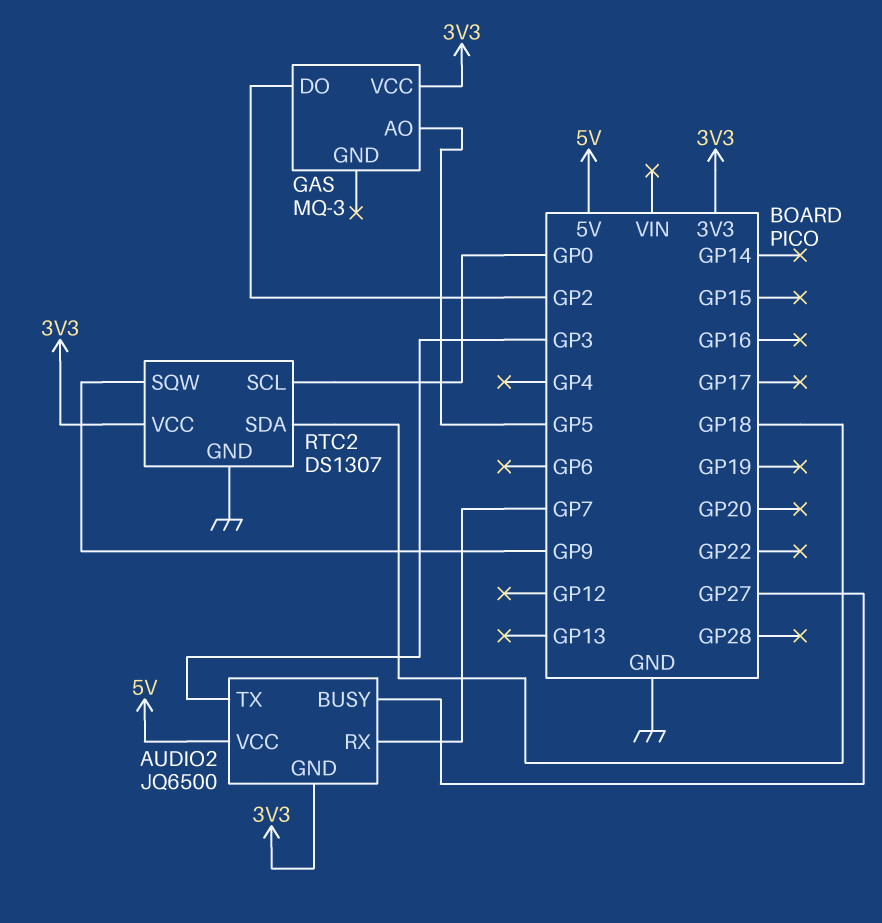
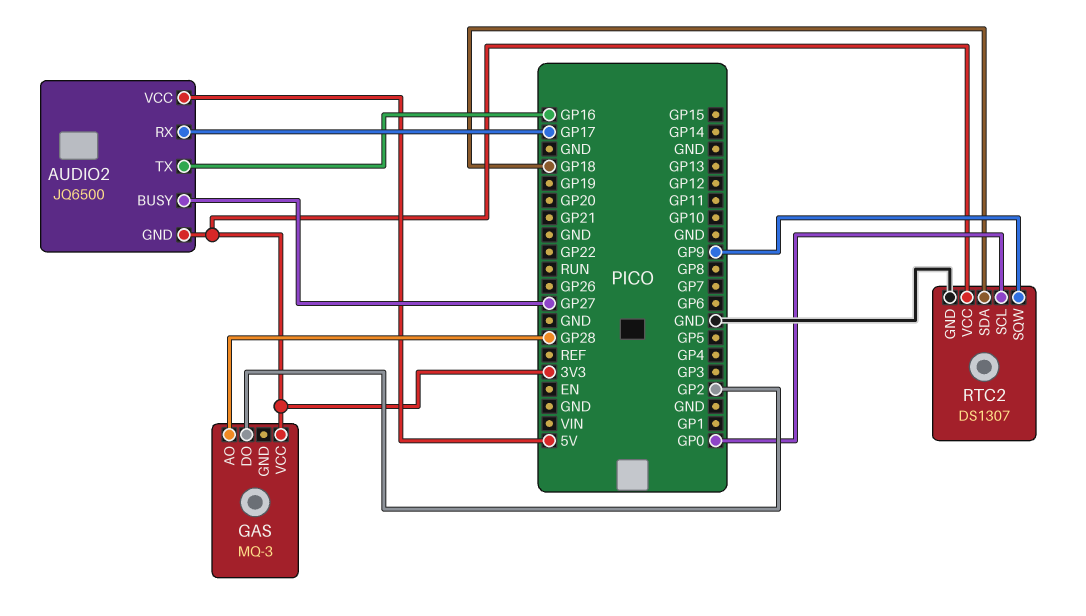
AUDIO2 pin RX: GP7 -> GP17
AUDIO2 pin TX: GP3 -> GP16
GAS pin AO: GP5 -> GP28

